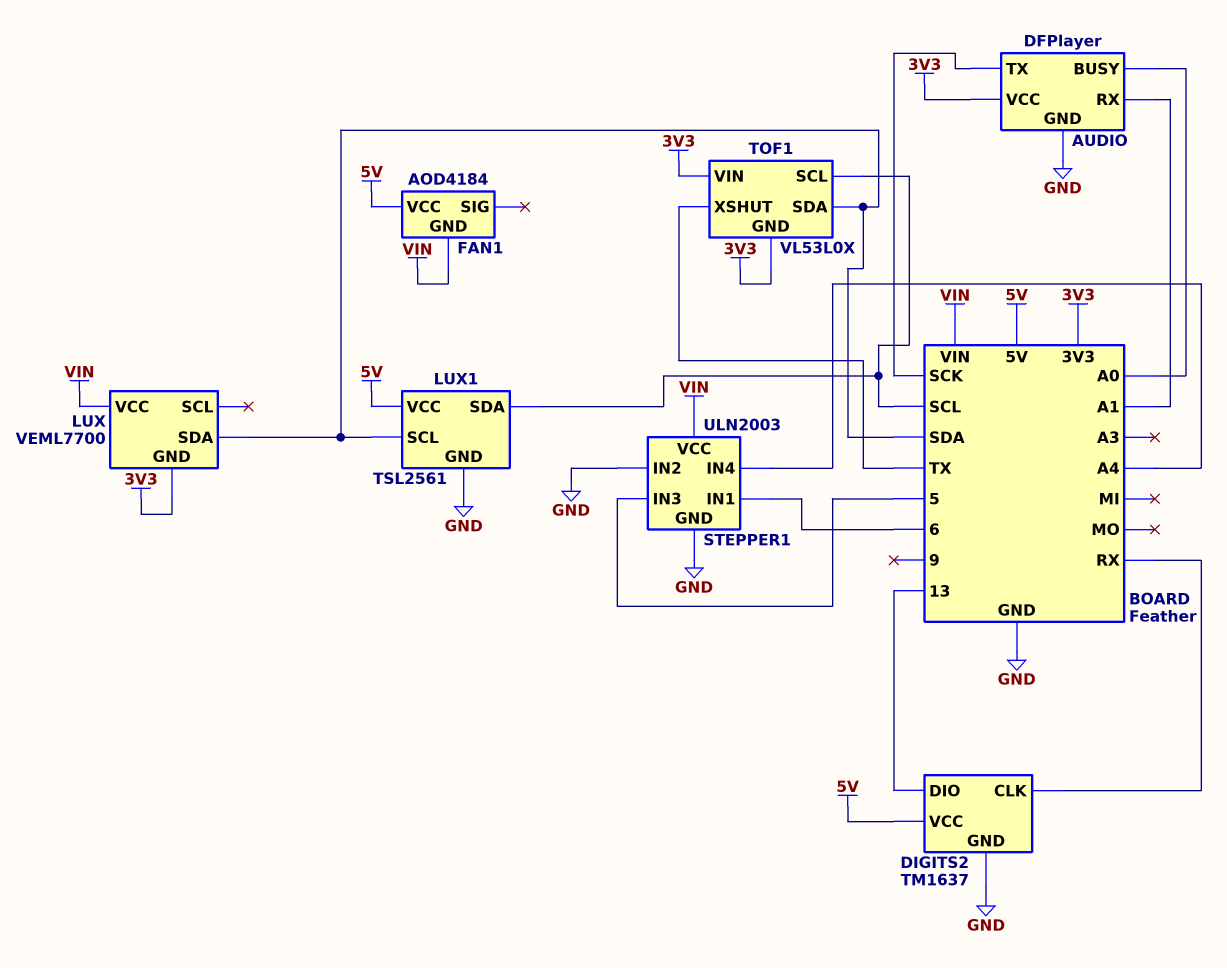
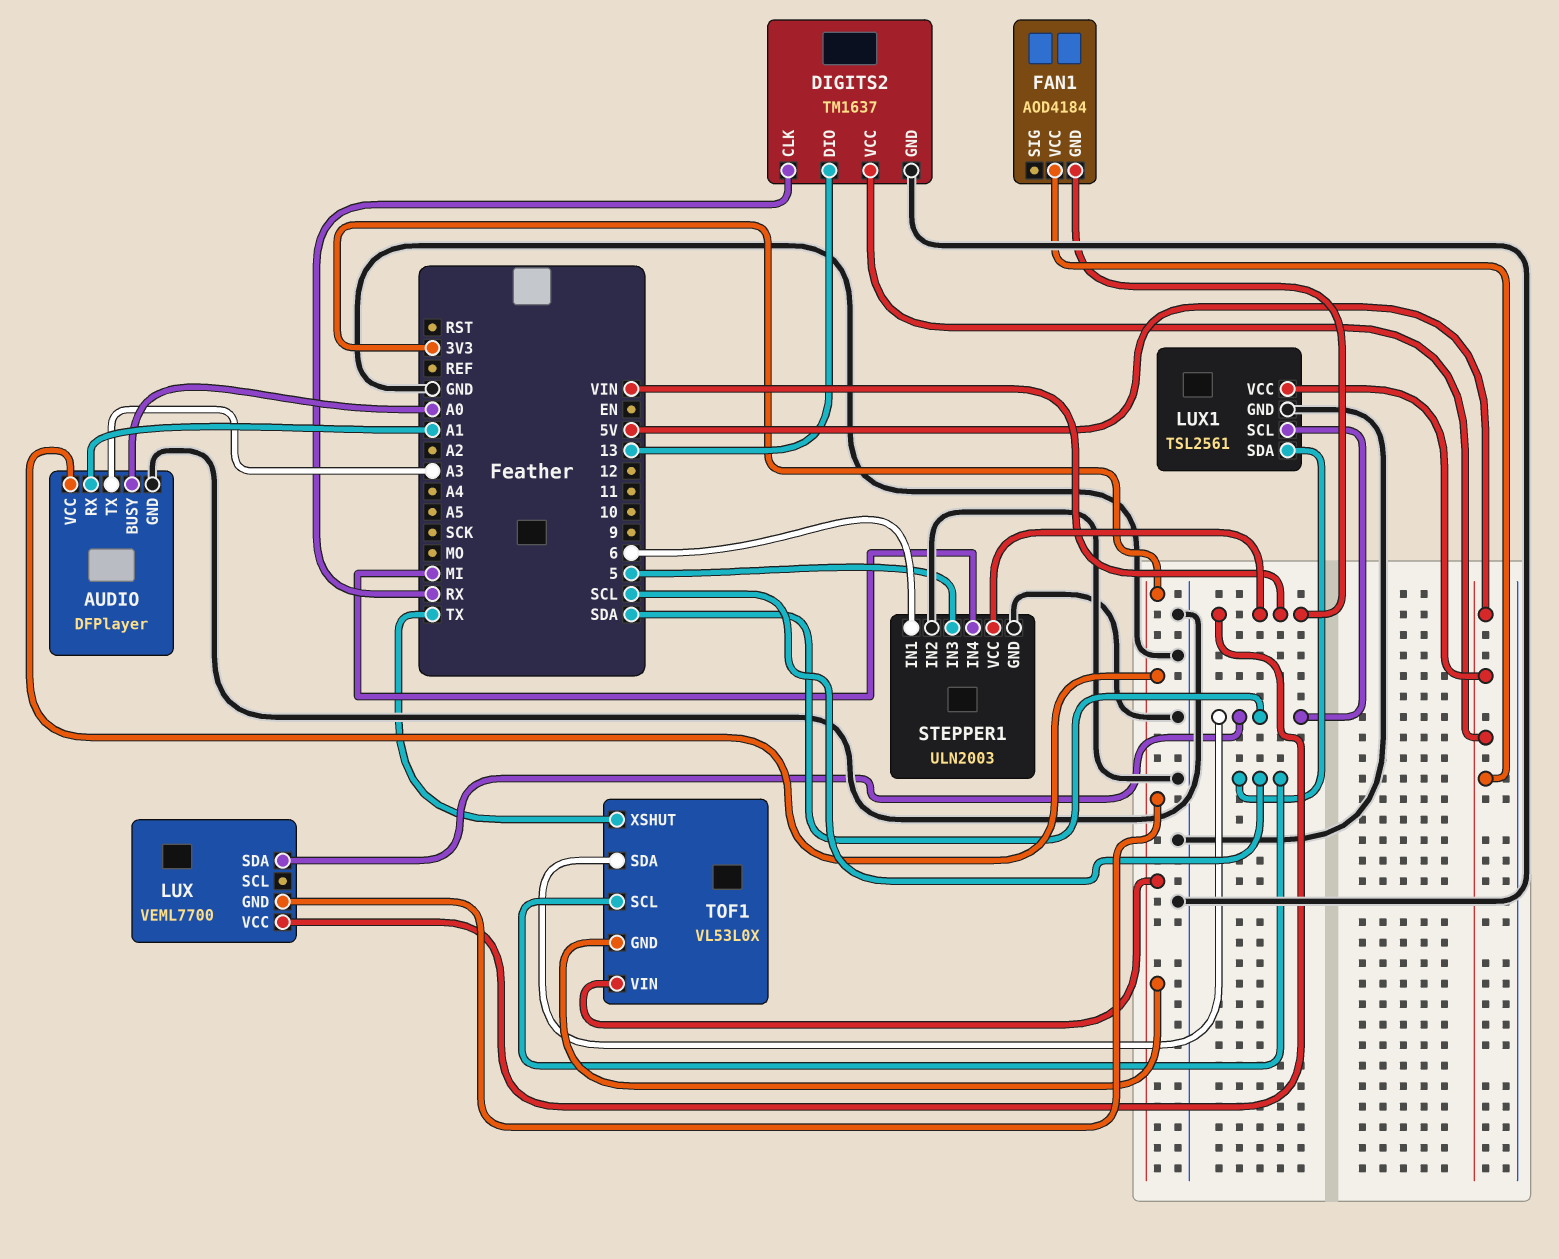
AUDIO pin TX: SCK -> A3
STEPPER1 pin IN4: A4 -> MI

